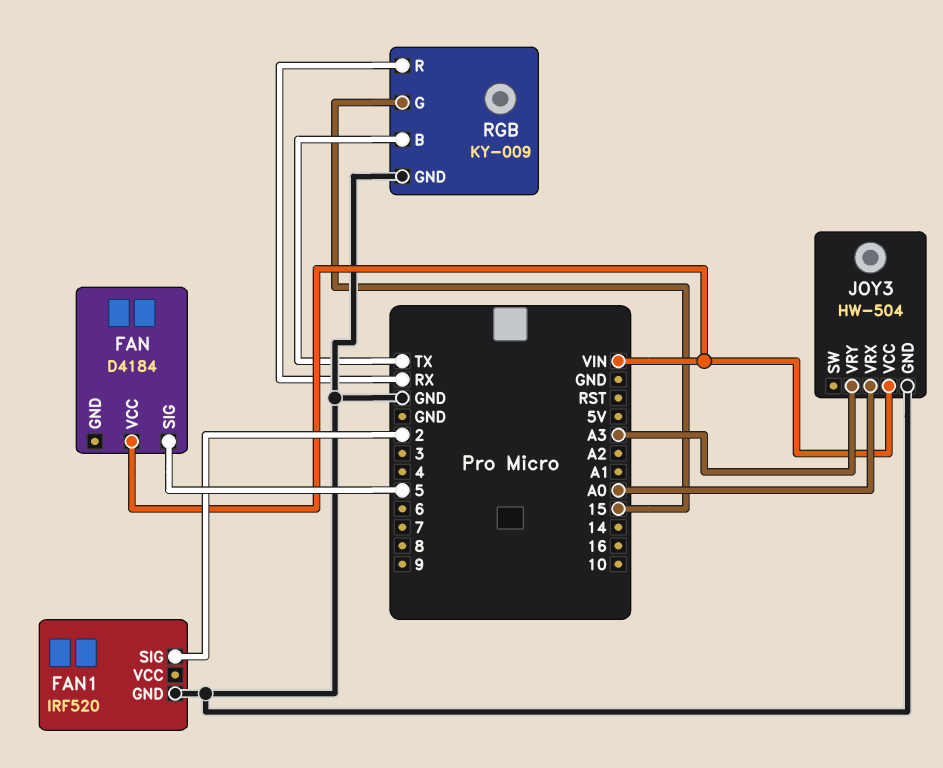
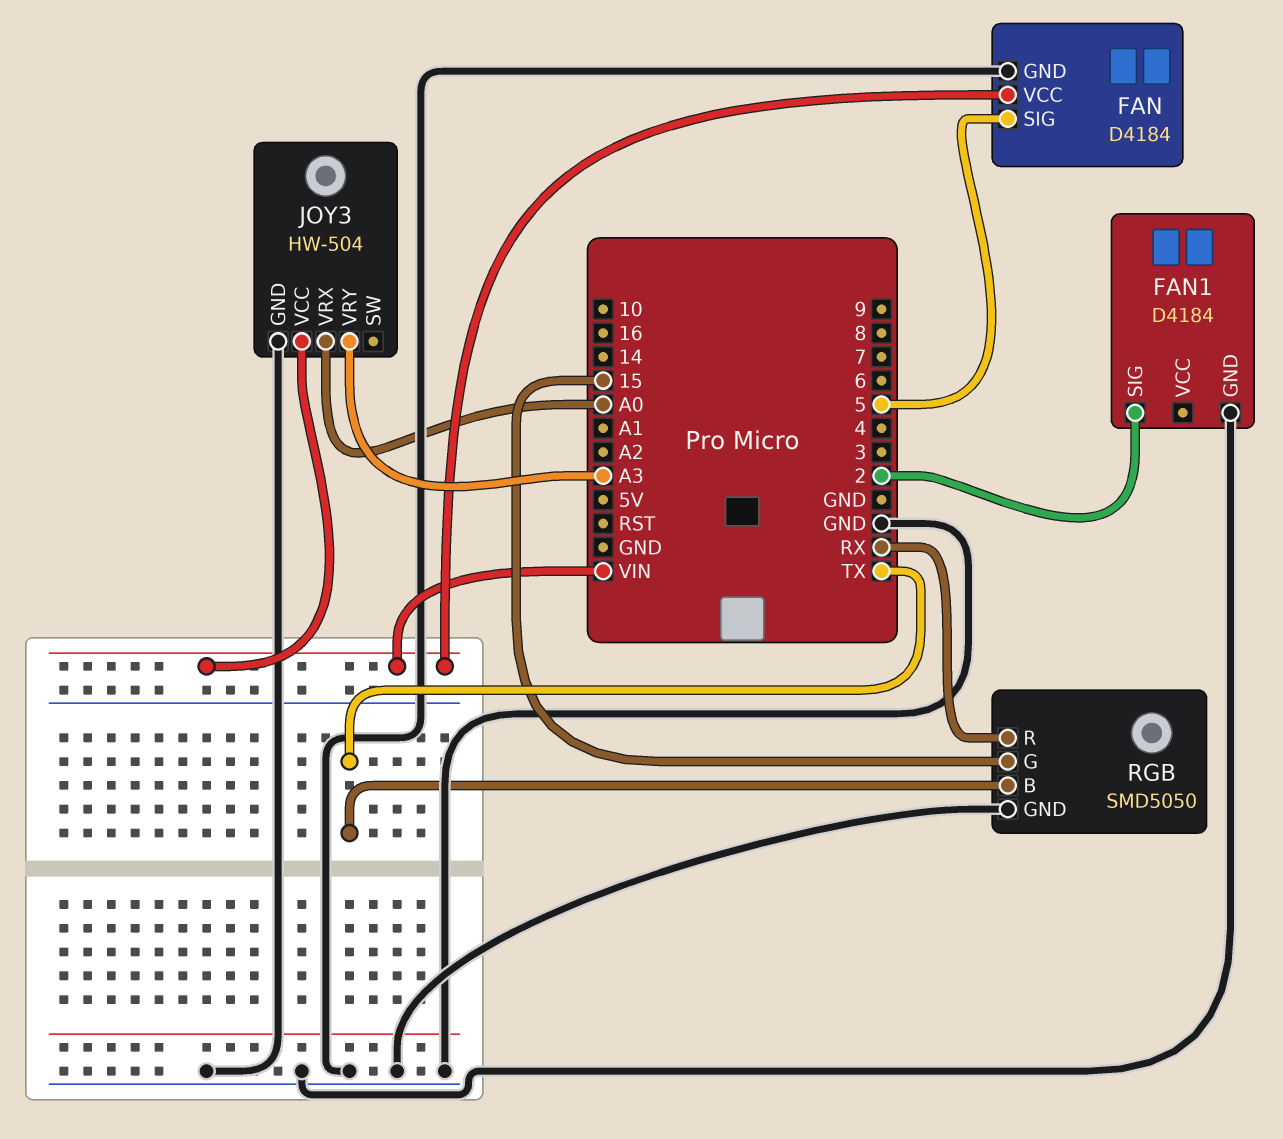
FAN pin GND: none -> GND
FAN1: IRF520 -> D4184
RGB: KY-009 -> SMD5050

